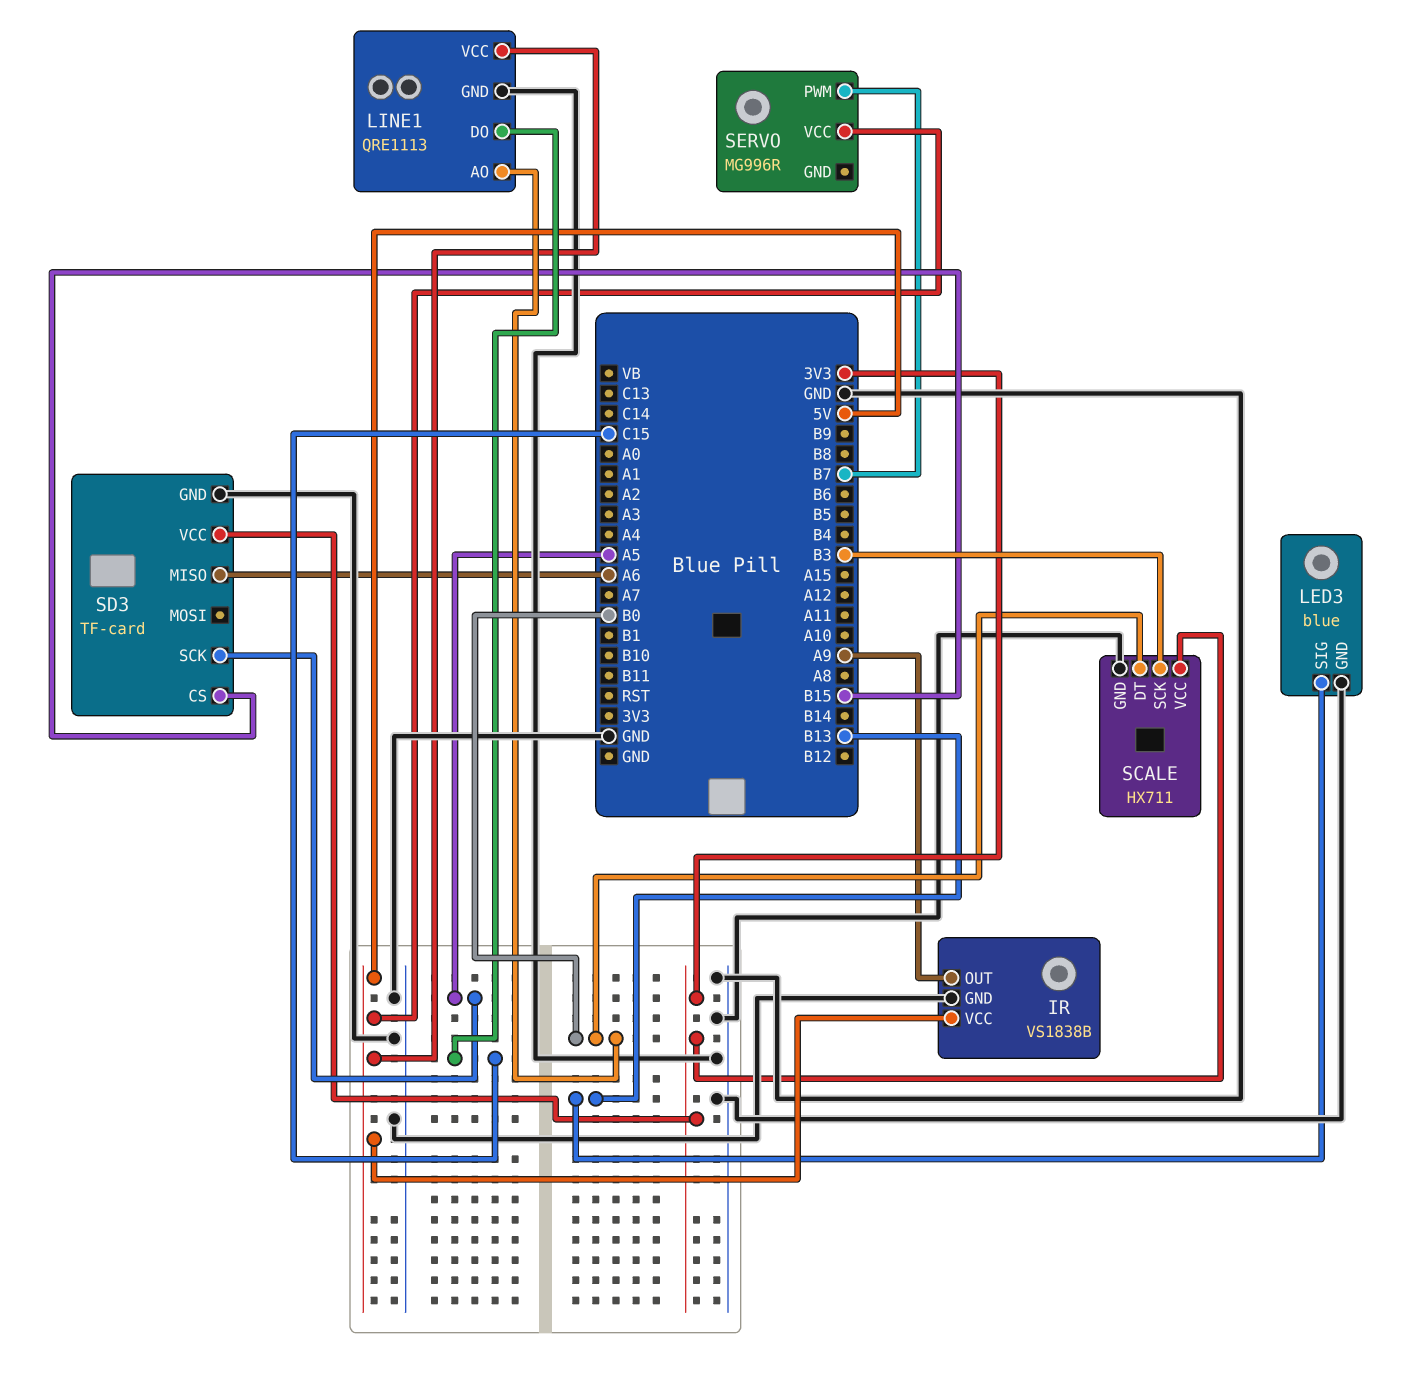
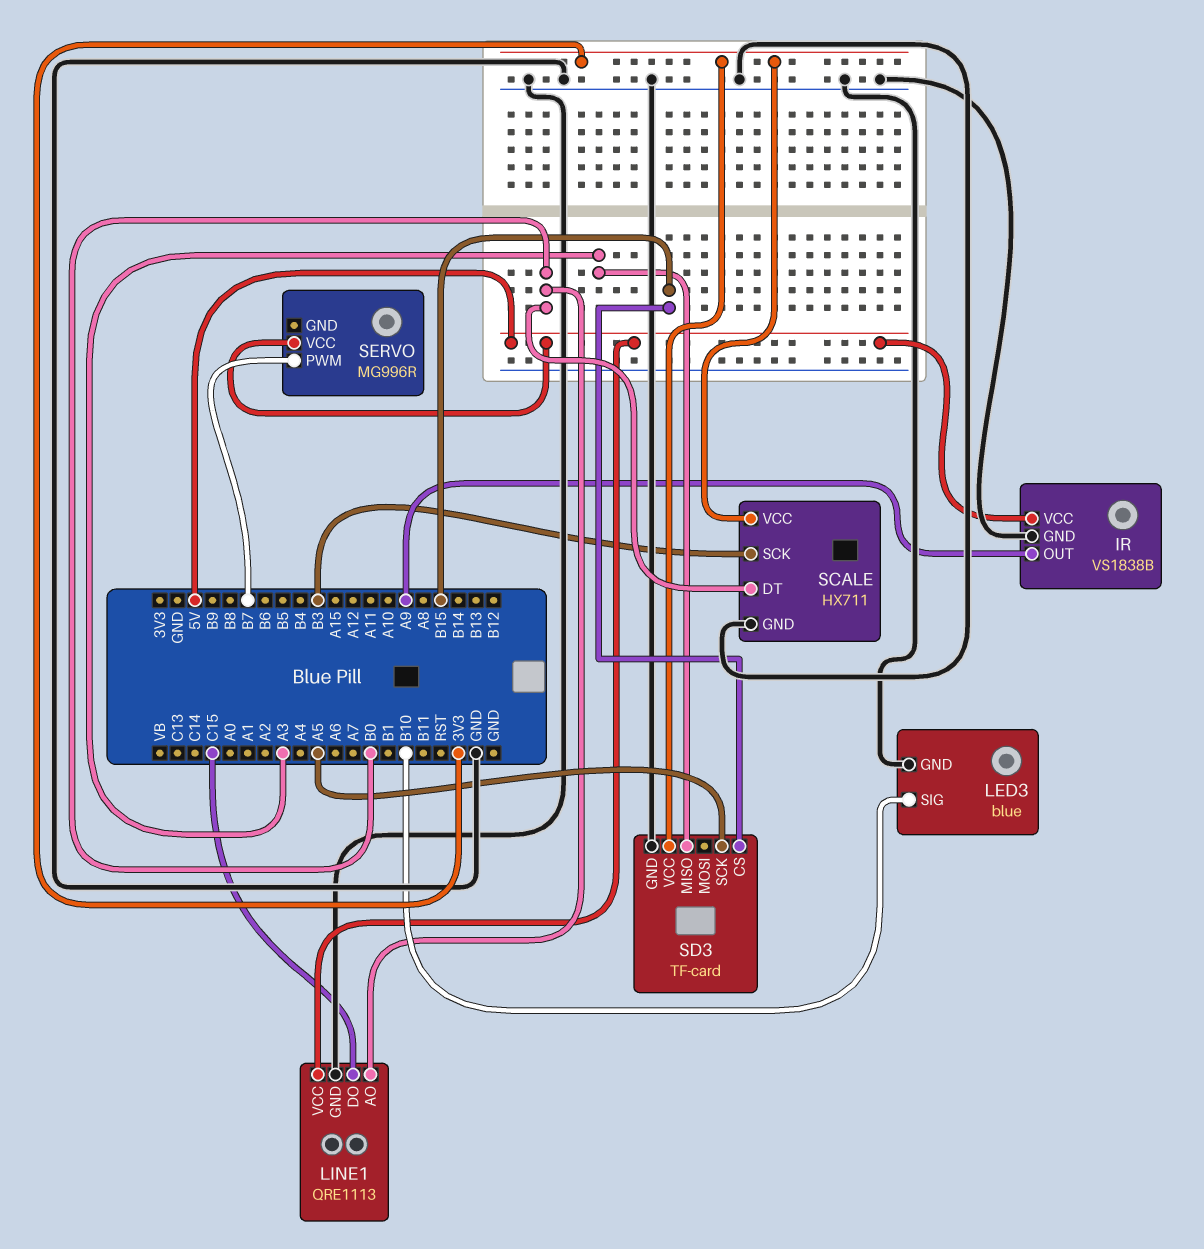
LED3 pin SIG: B13 -> B10
SD3 pin MISO: A6 -> A3

